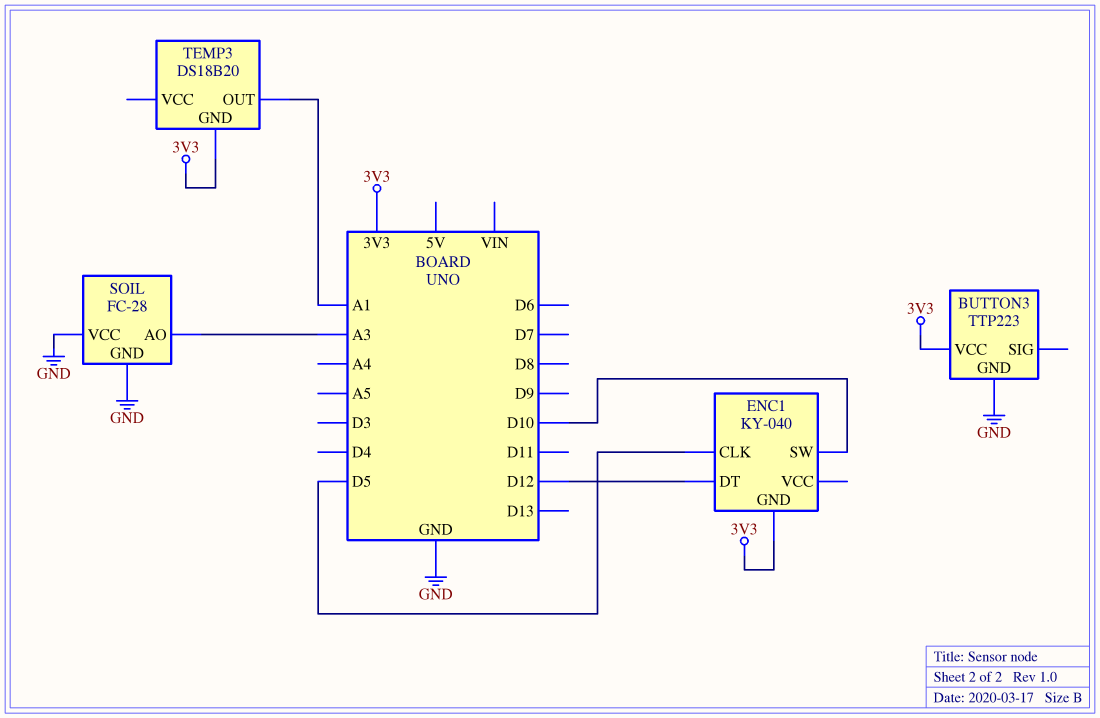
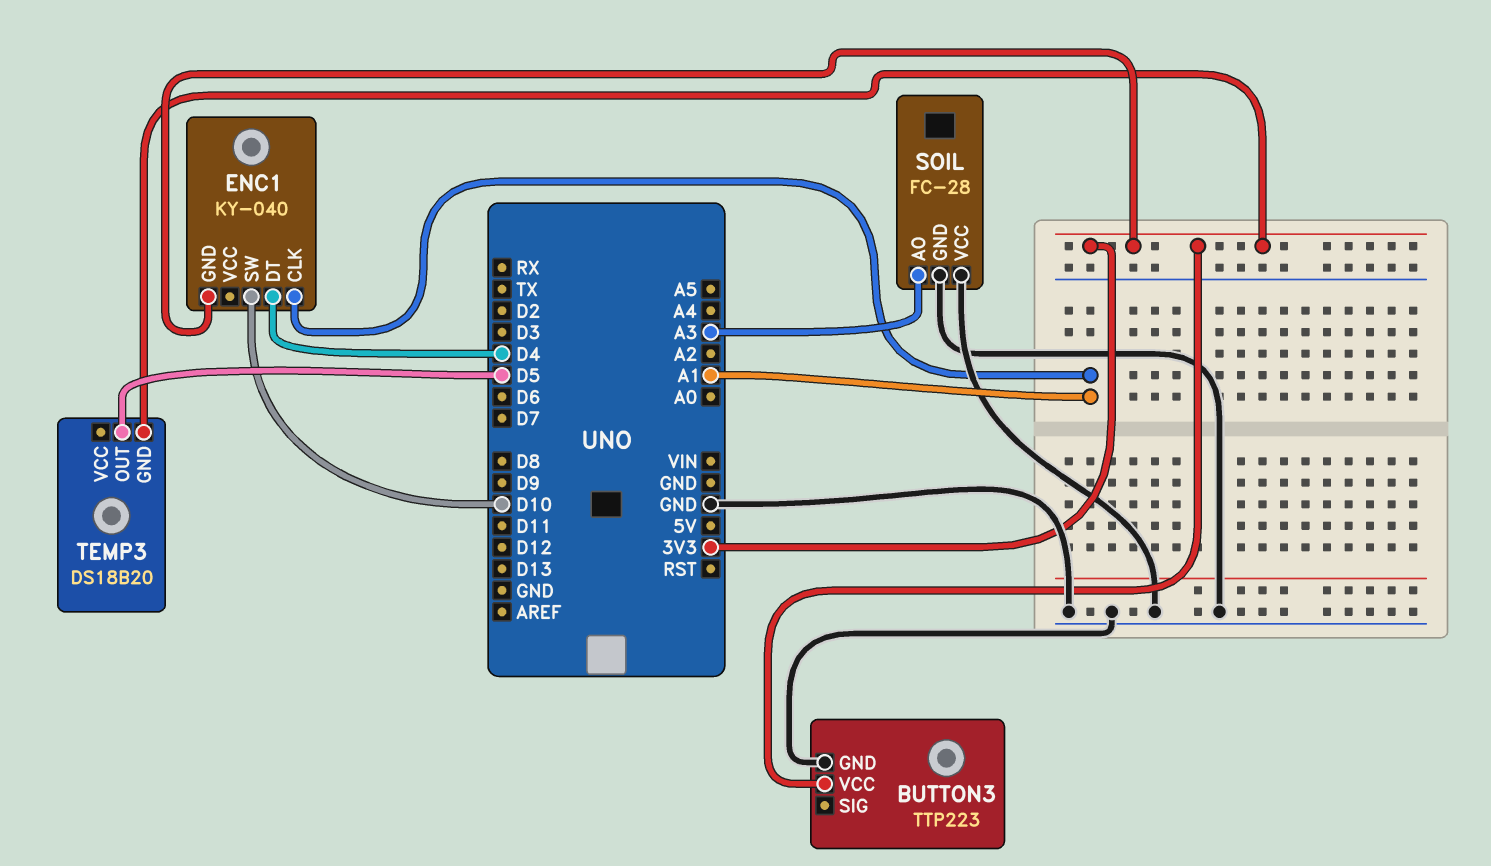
ENC1 pin CLK: D5 -> A1
ENC1 pin DT: D12 -> D4
TEMP3 pin OUT: A1 -> D5

